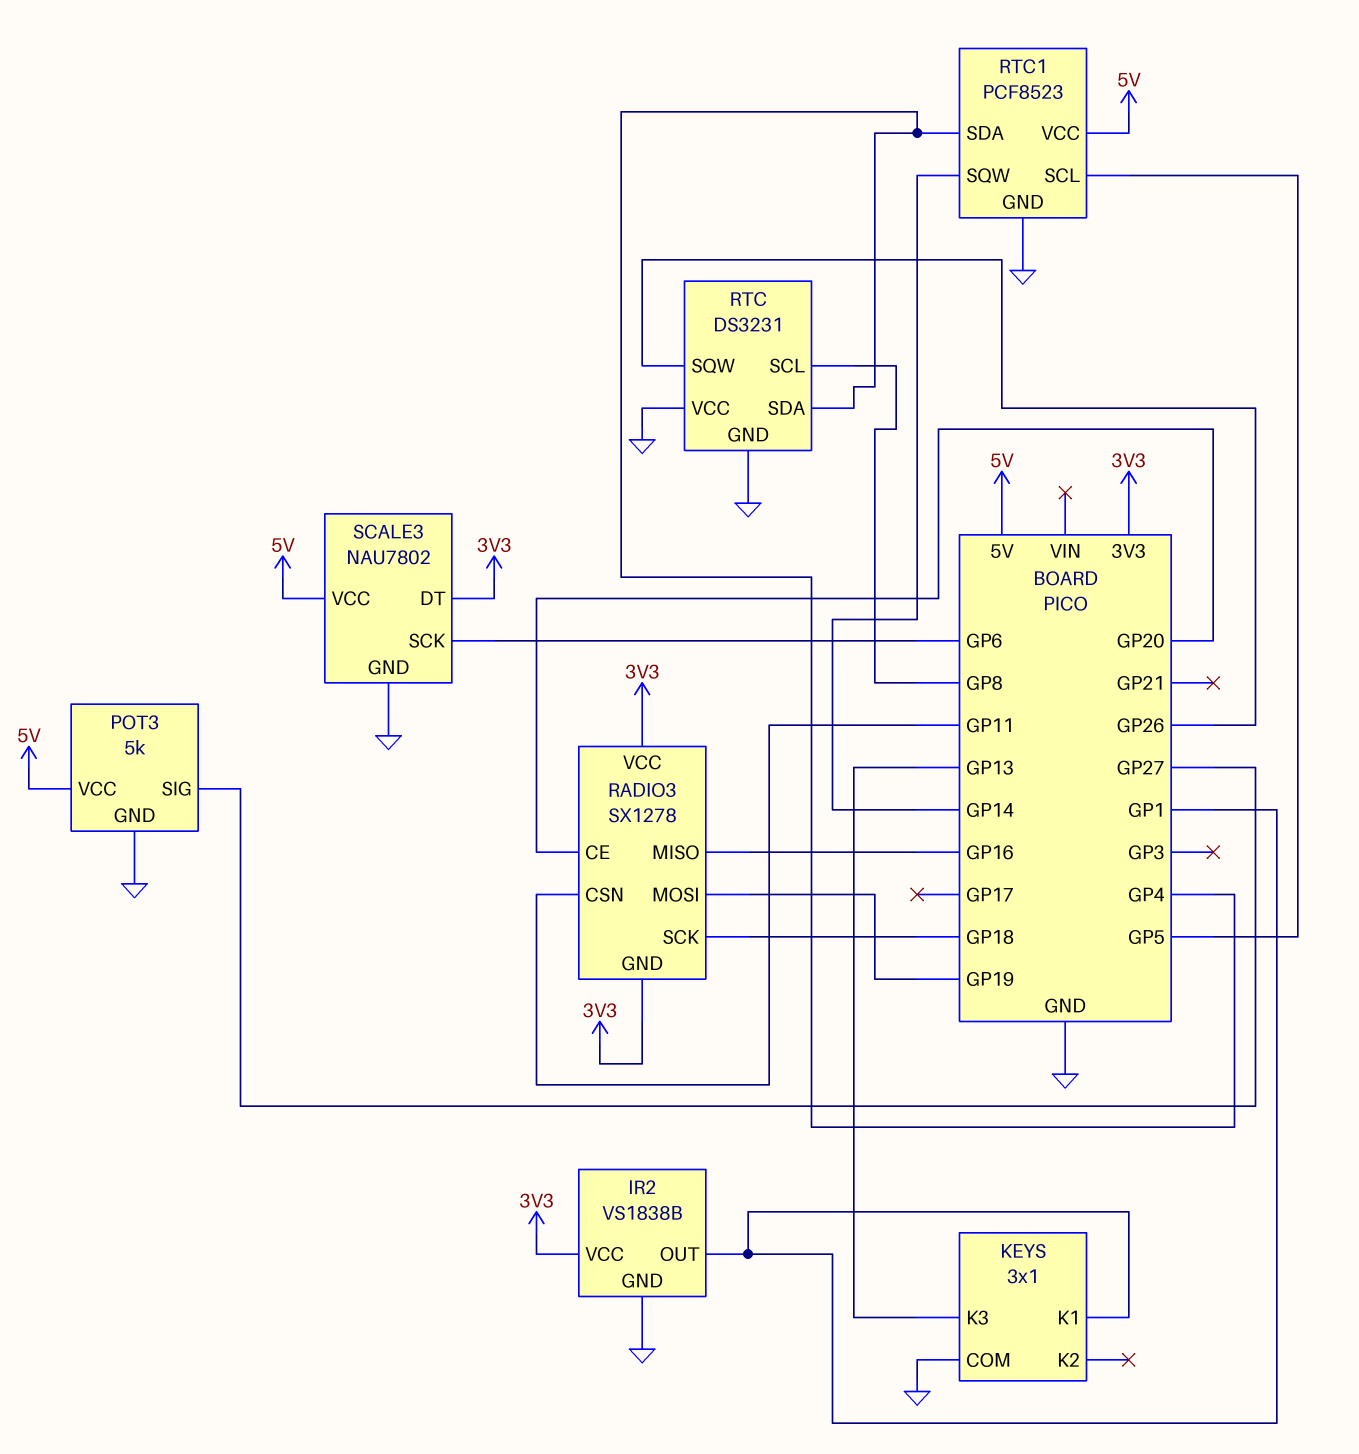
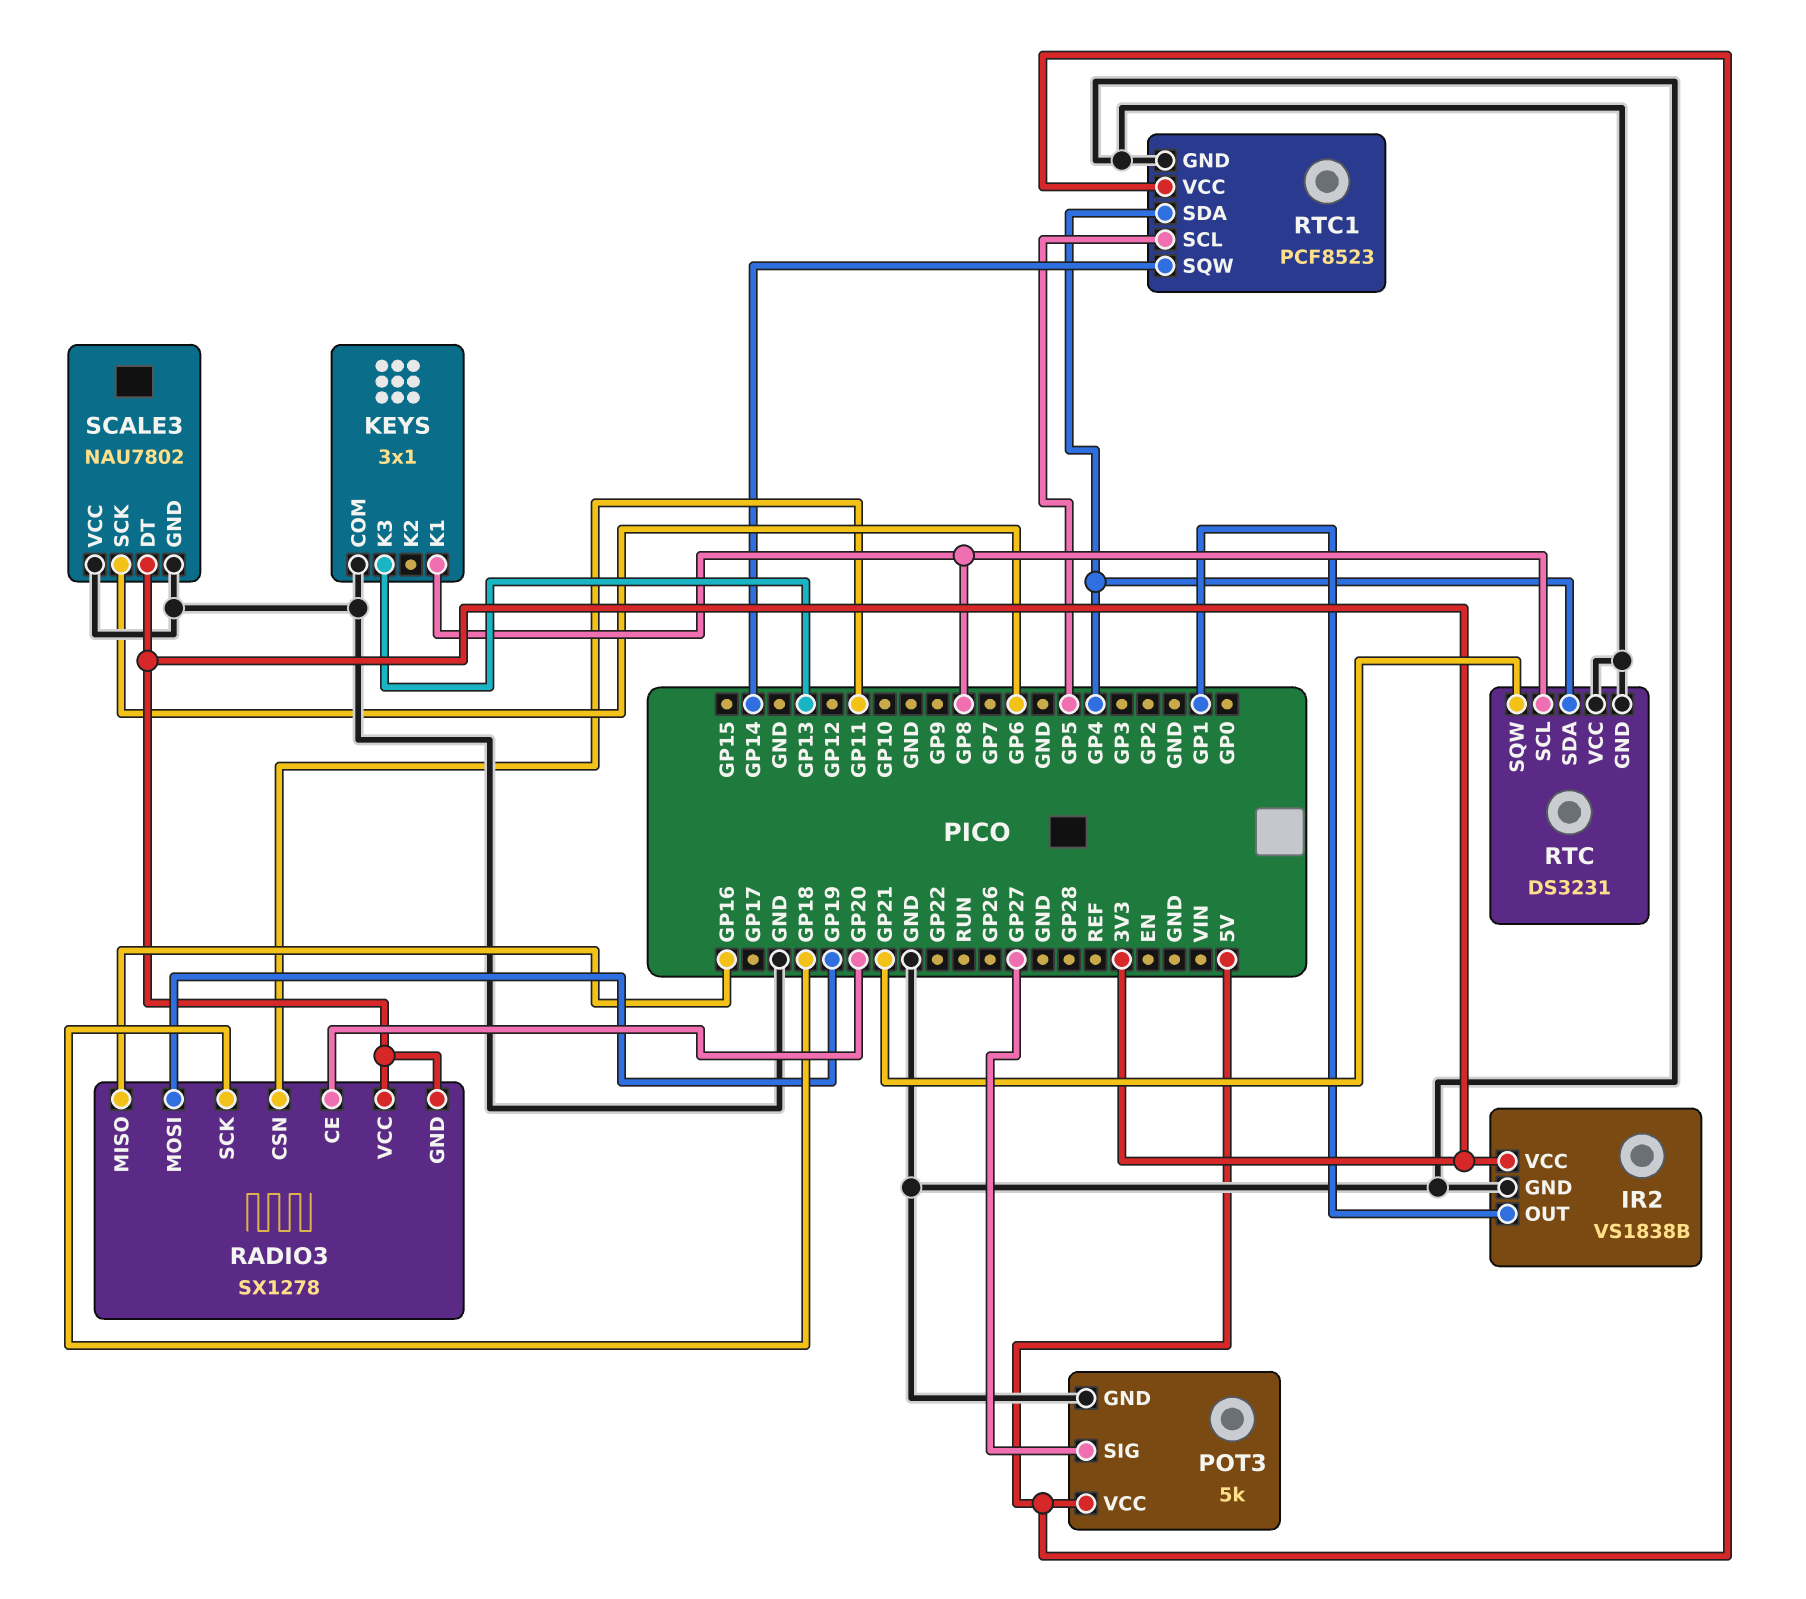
KEYS pin K1: GP1 -> GP8
RTC pin SQW: GP26 -> GP21
SCALE3 pin VCC: 5V -> GND

